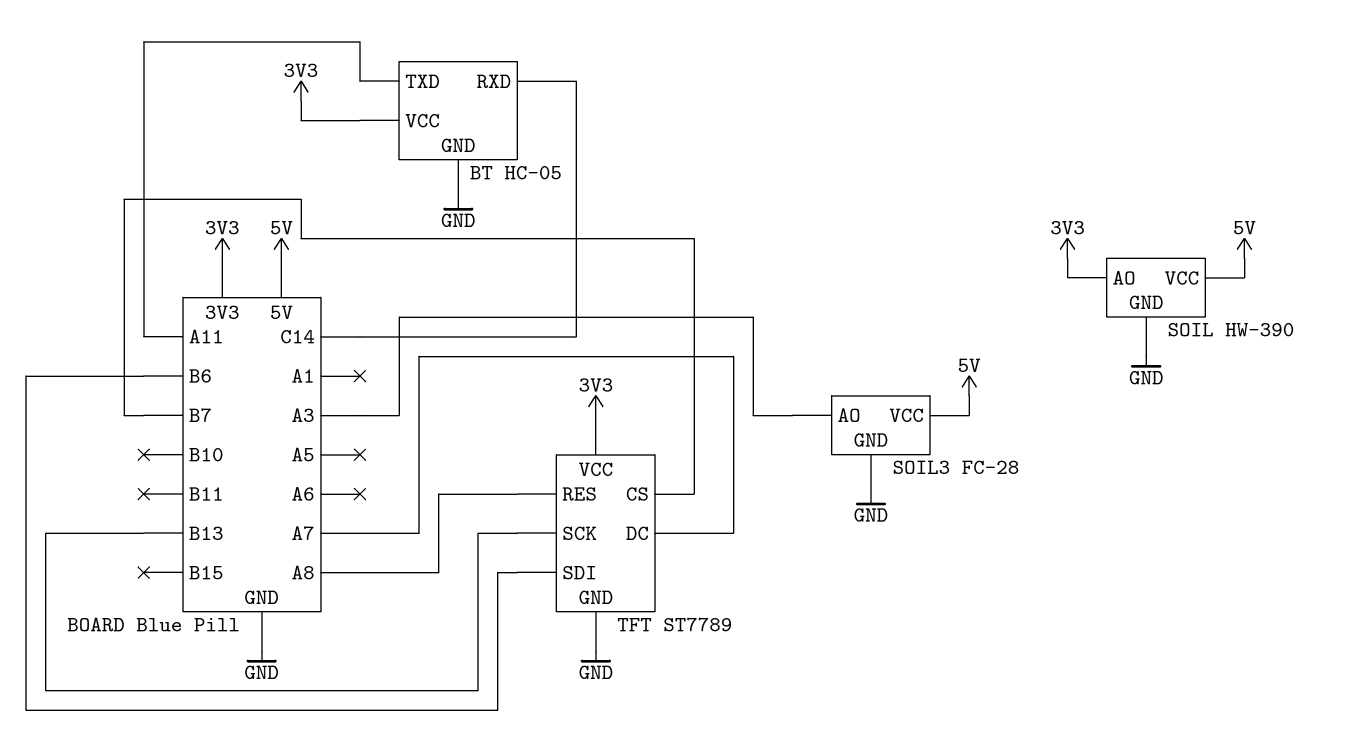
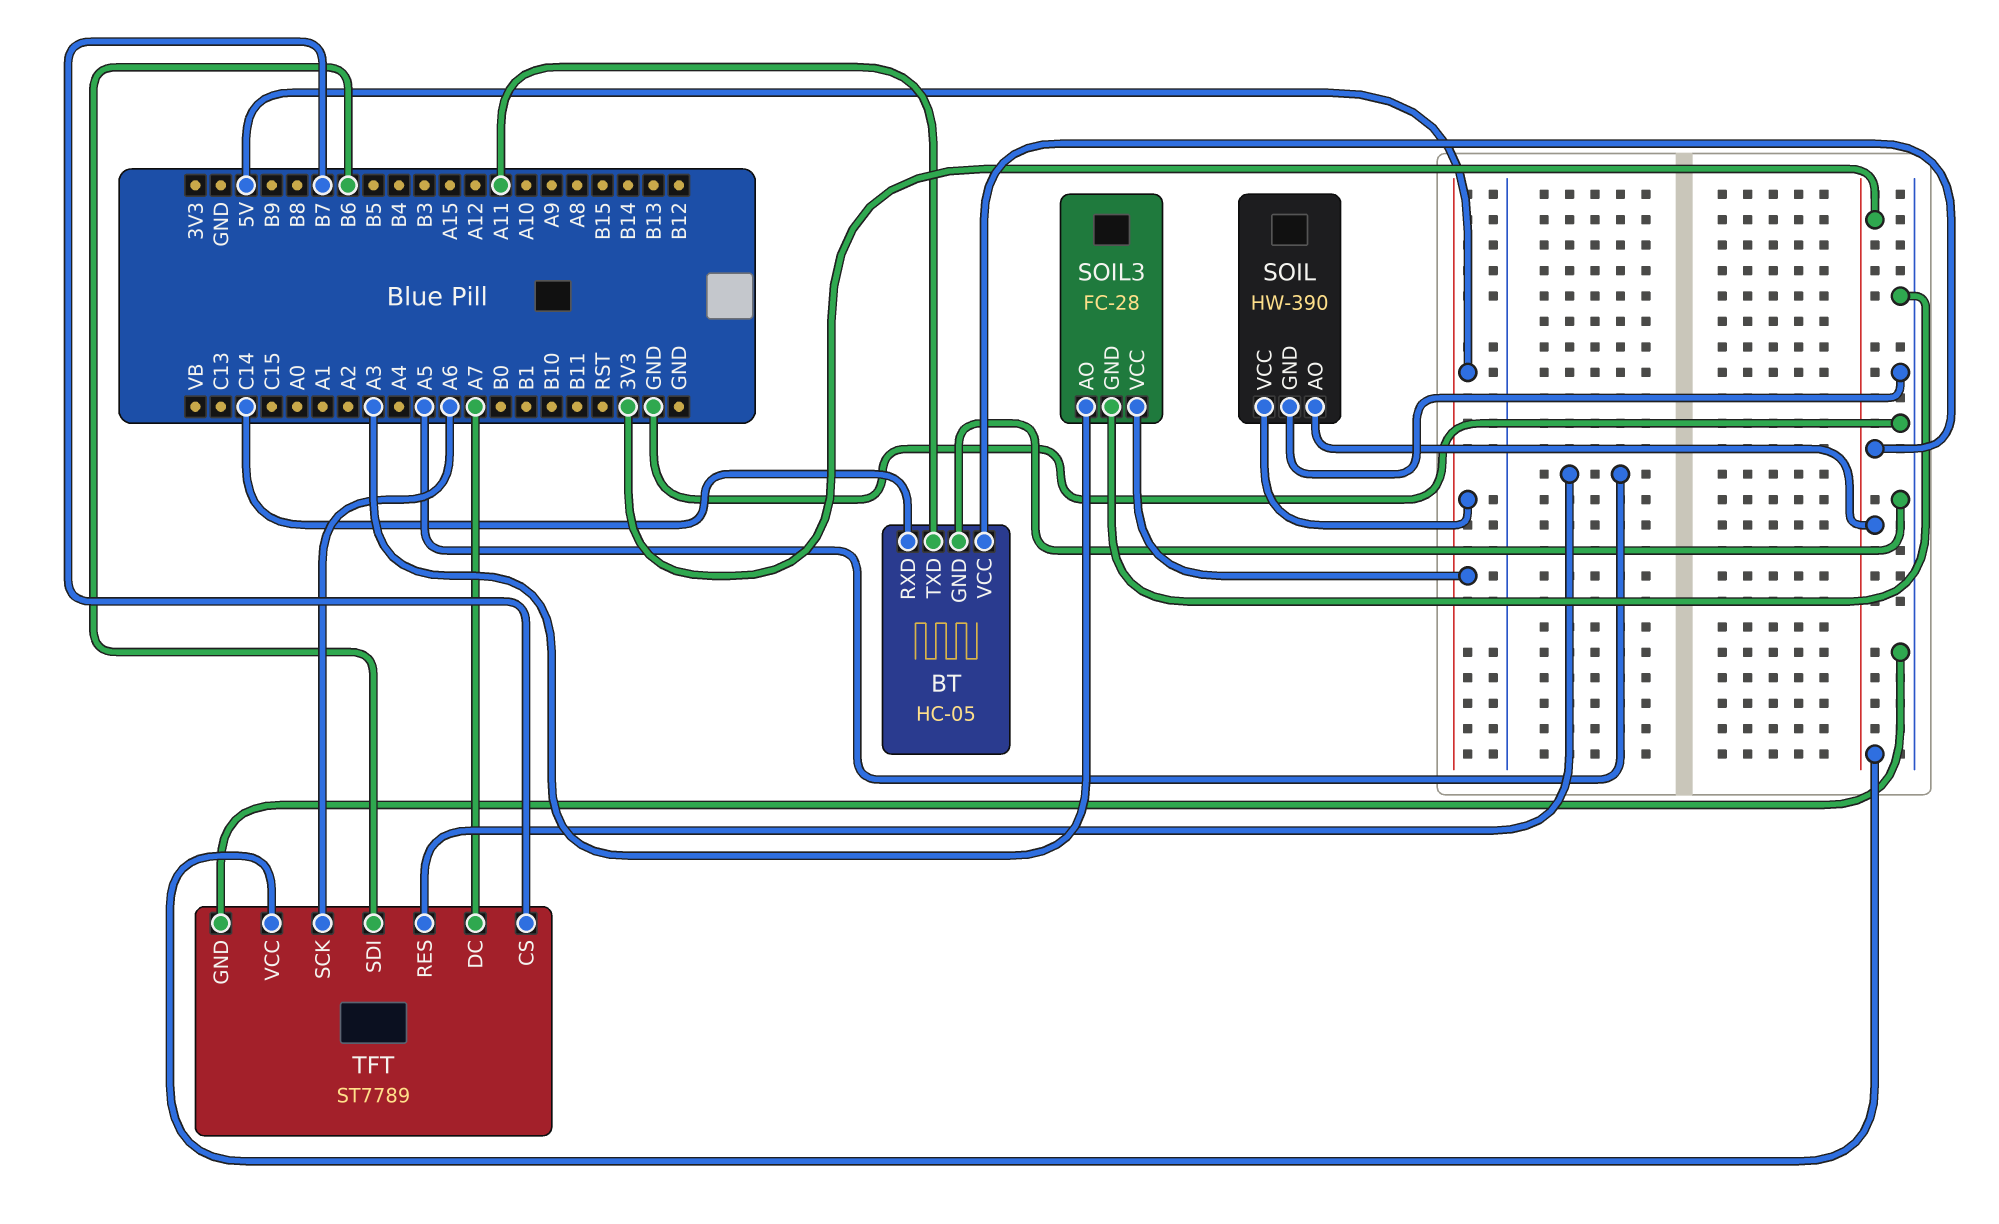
TFT pin RES: A8 -> A5
TFT pin SCK: B13 -> A6

